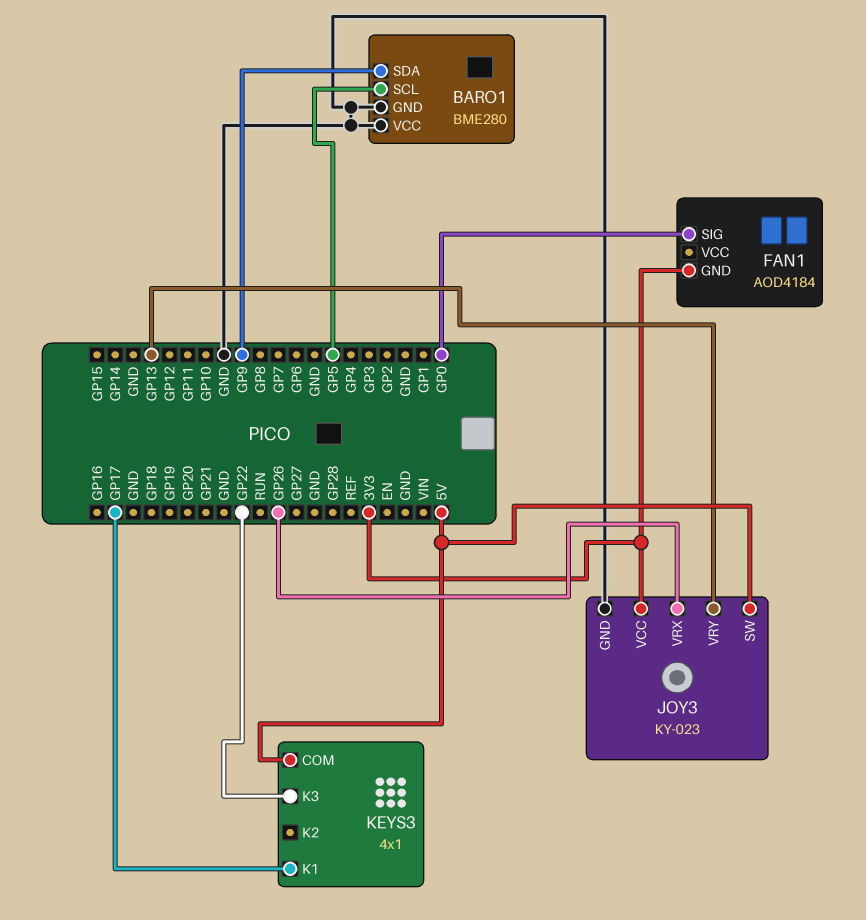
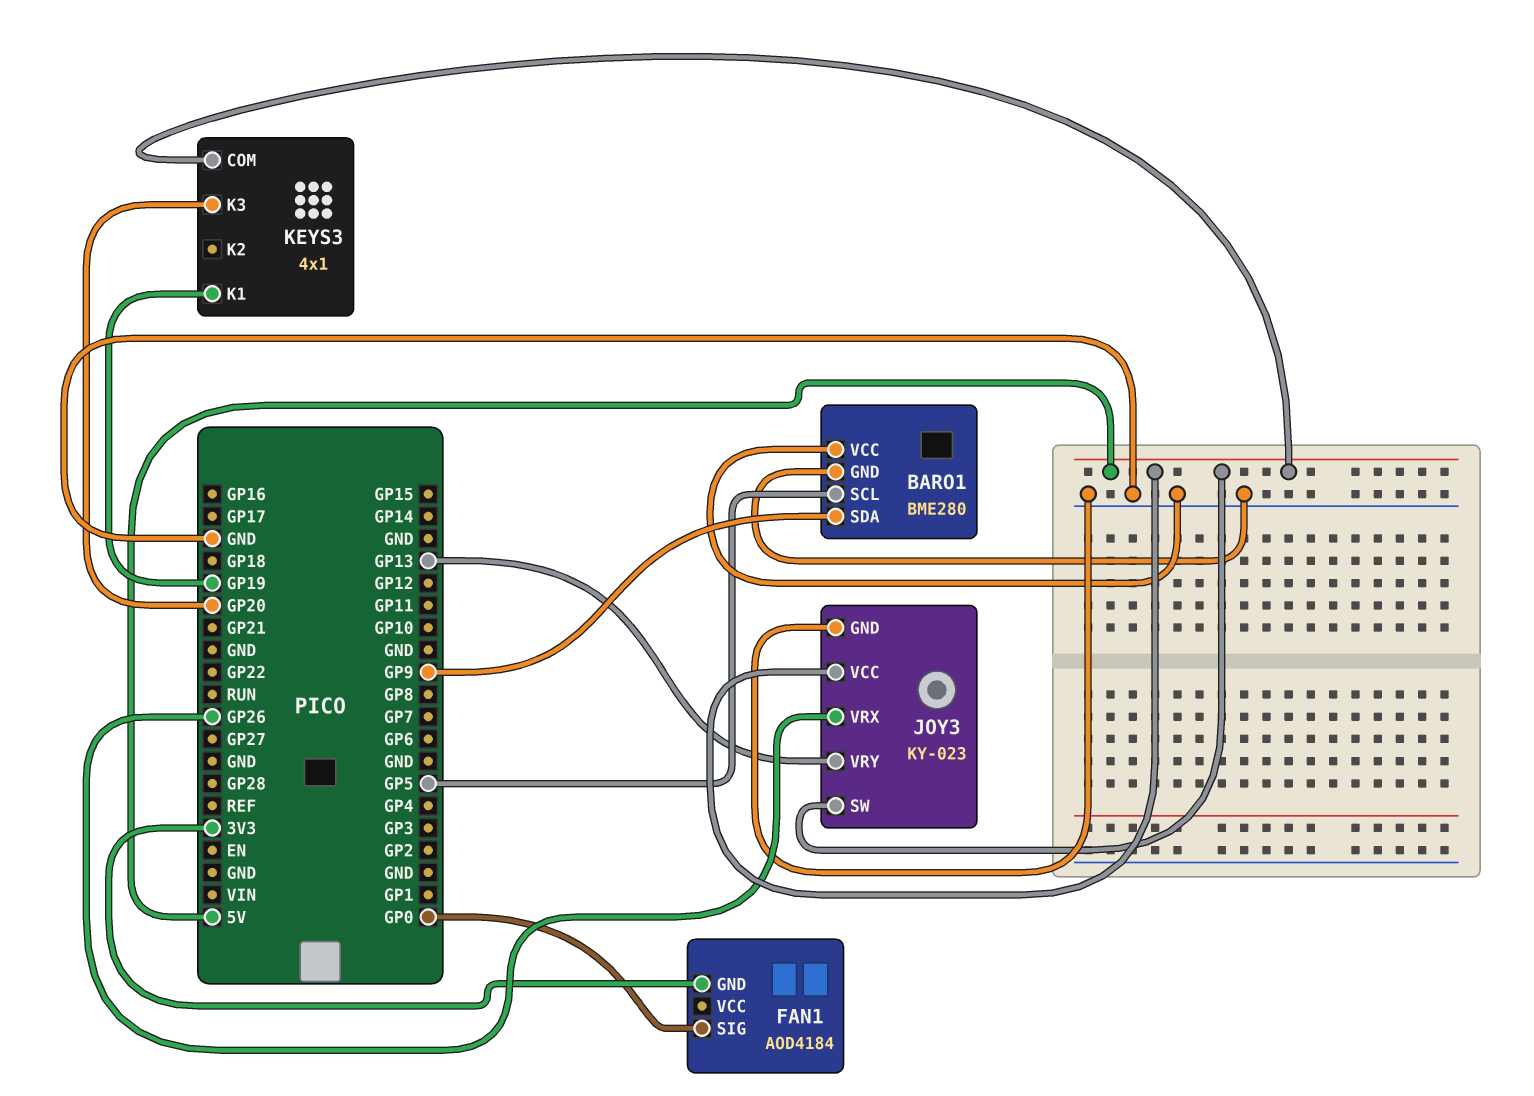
JOY3 pin VCC: 3V3 -> 5V
KEYS3 pin K1: GP17 -> GP19
KEYS3 pin K3: GP22 -> GP20

